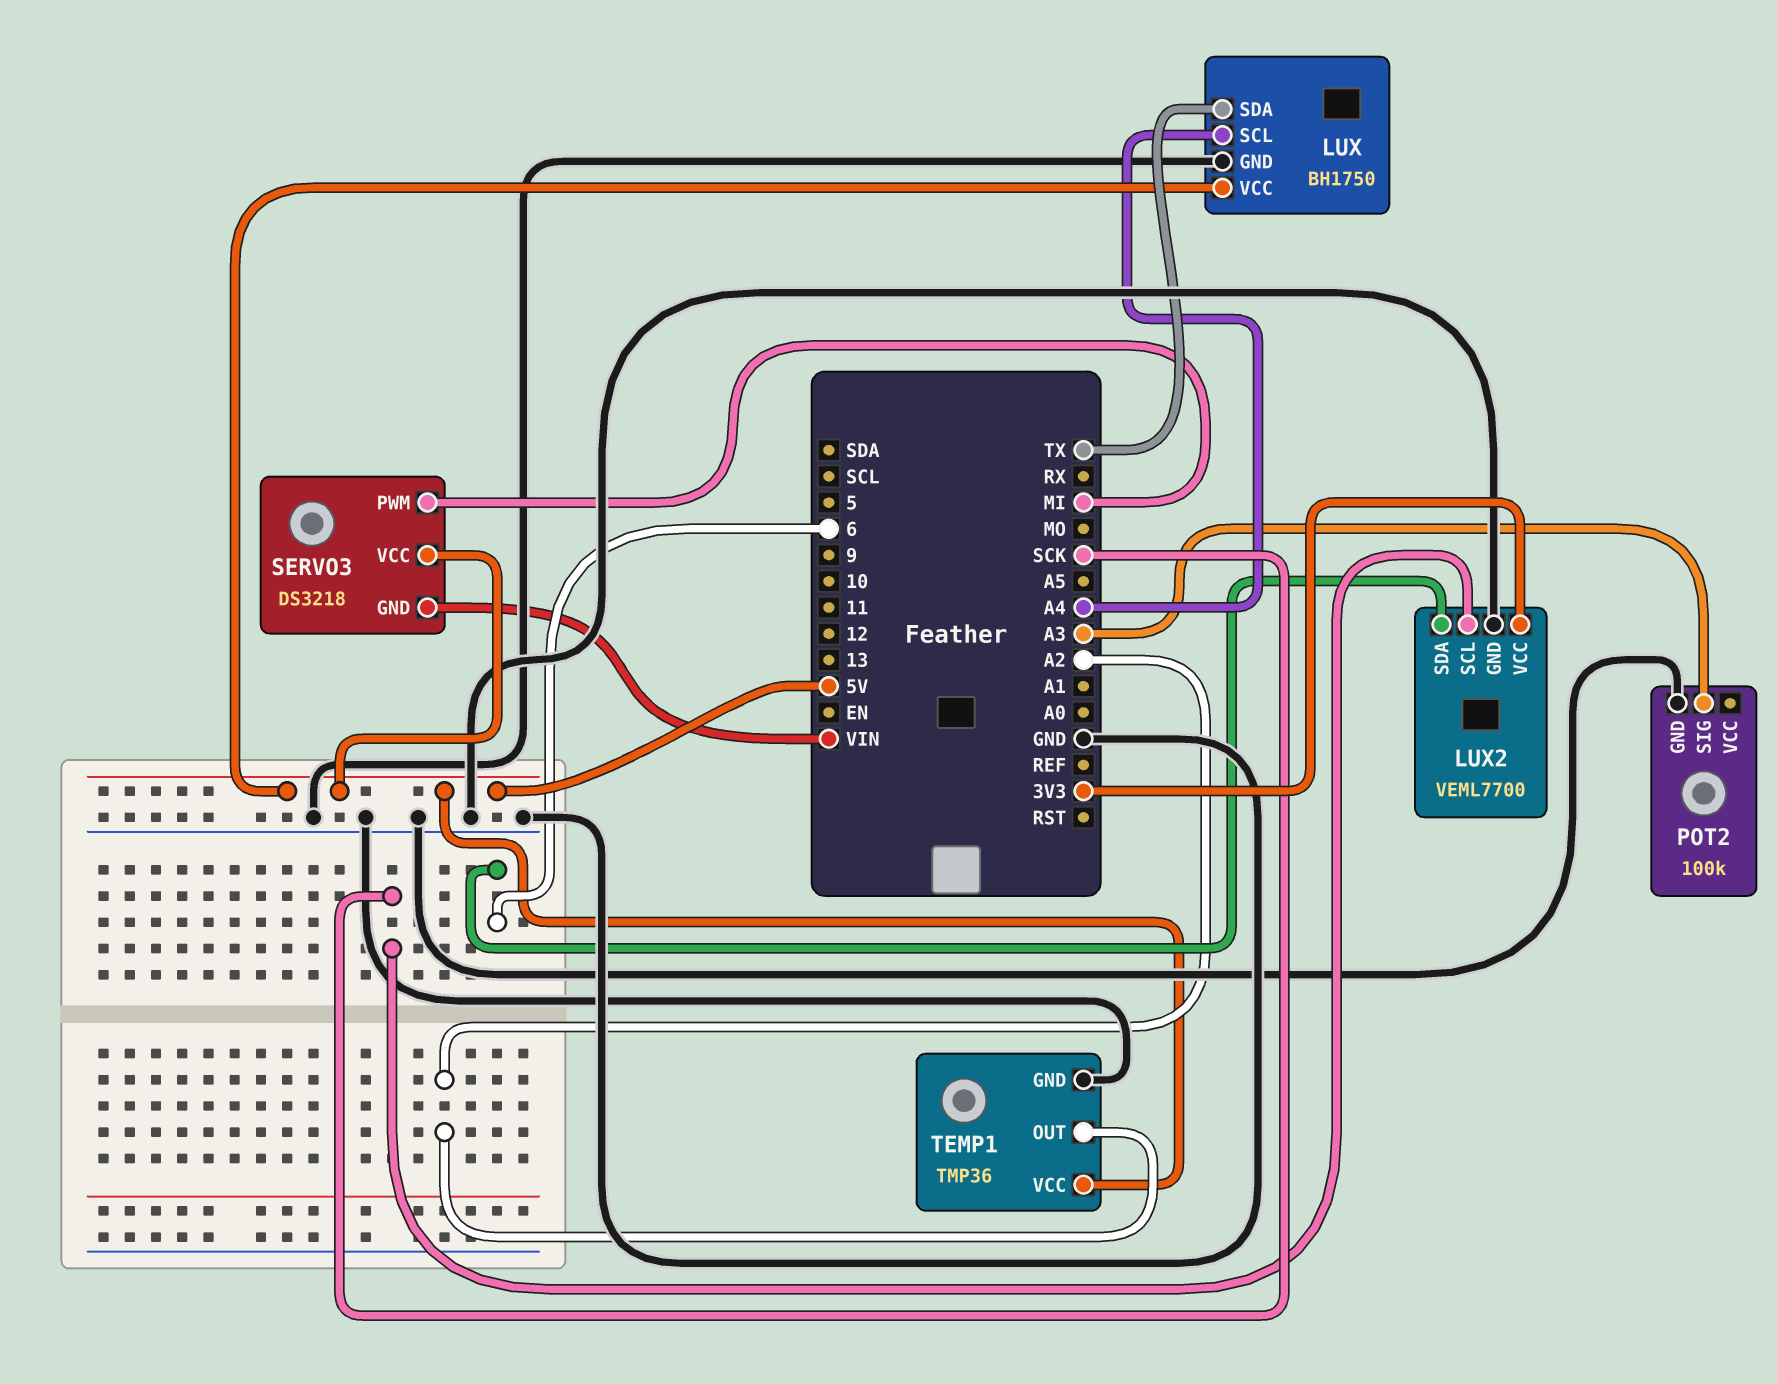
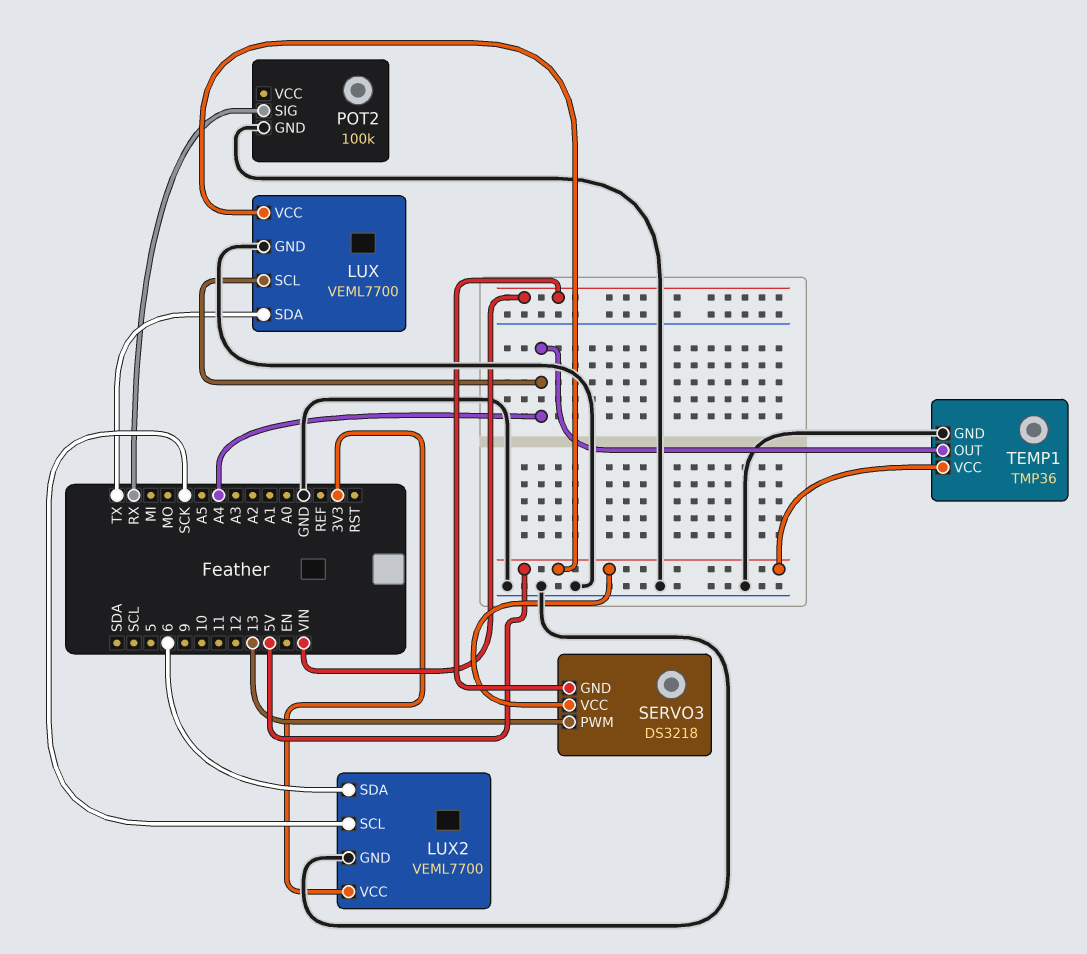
LUX: BH1750 -> VEML7700
POT2 pin SIG: A3 -> RX
SERVO3 pin PWM: MI -> 13
TEMP1 pin OUT: A2 -> A4

